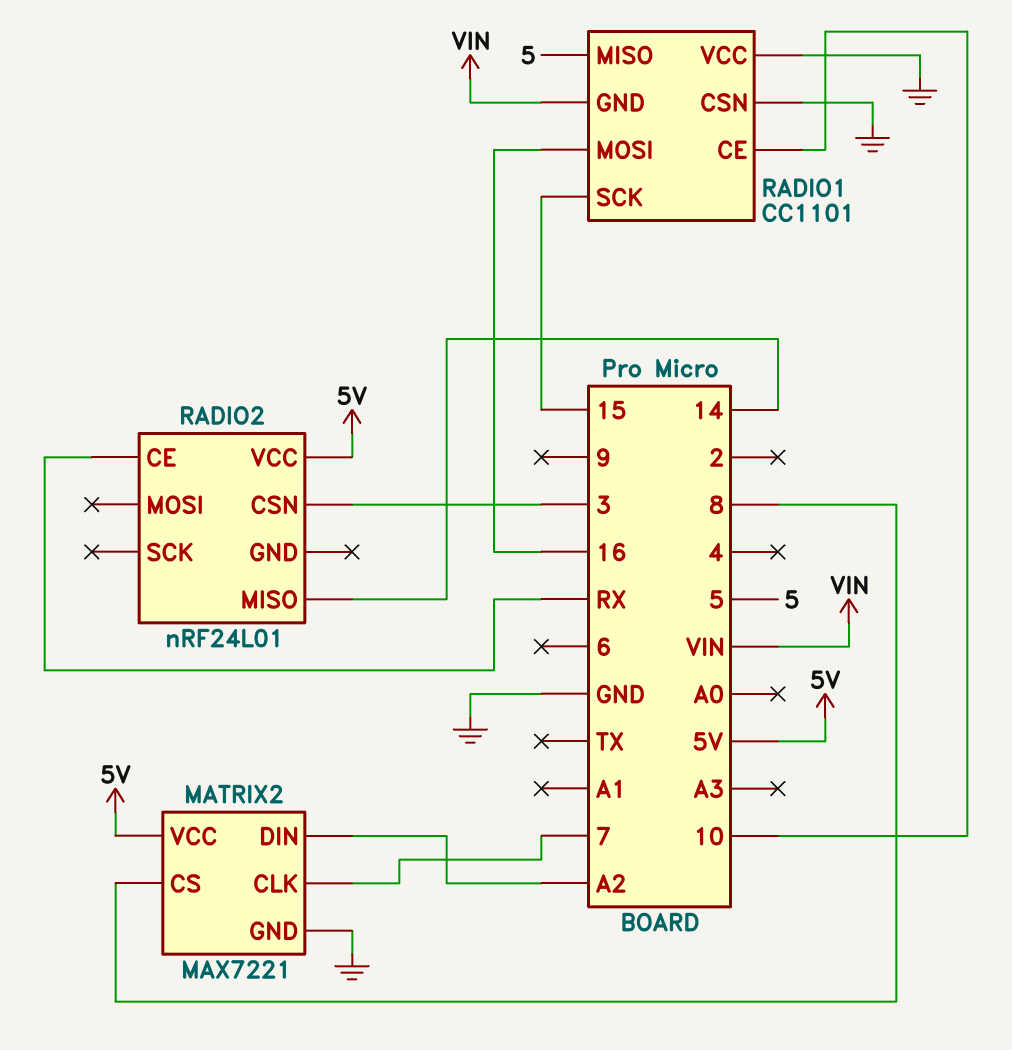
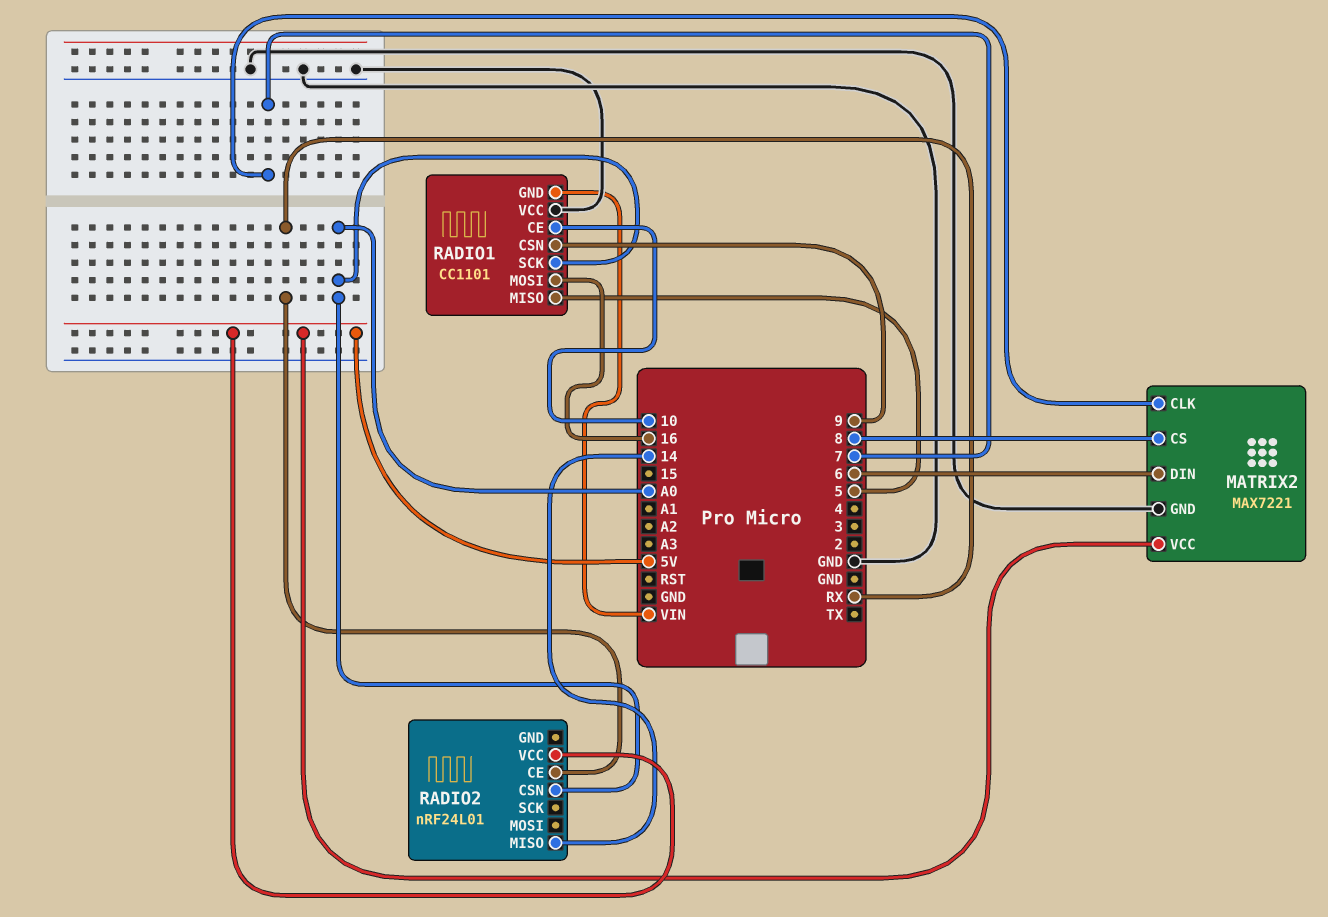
MATRIX2 pin DIN: A2 -> 6
RADIO1 pin CSN: GND -> 9
RADIO1 pin SCK: 15 -> A0
RADIO2 pin CSN: 3 -> A0

